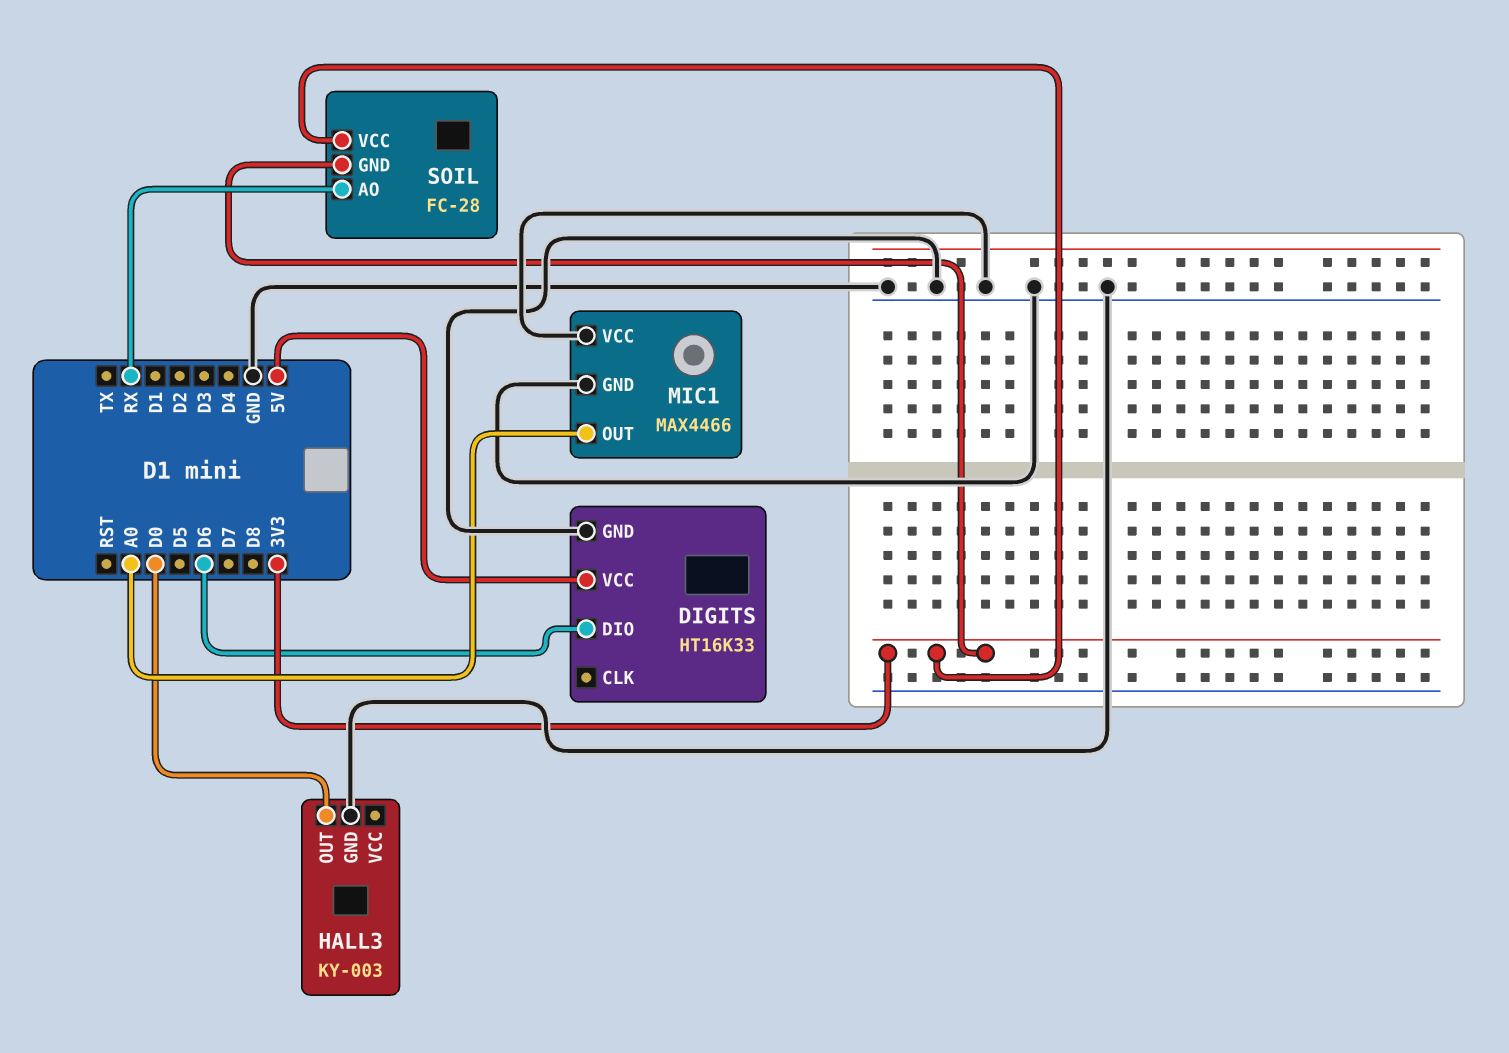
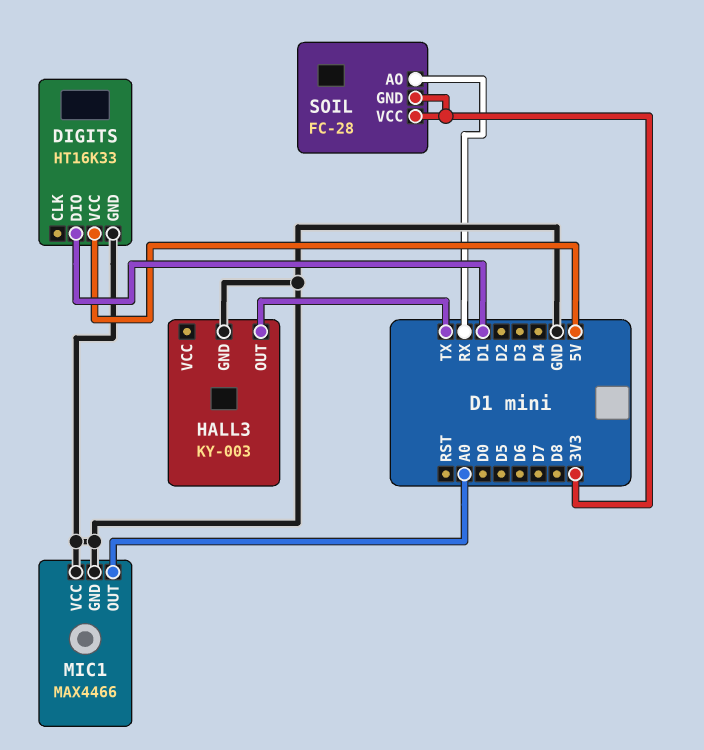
DIGITS pin DIO: D6 -> D1
HALL3 pin OUT: D0 -> TX

